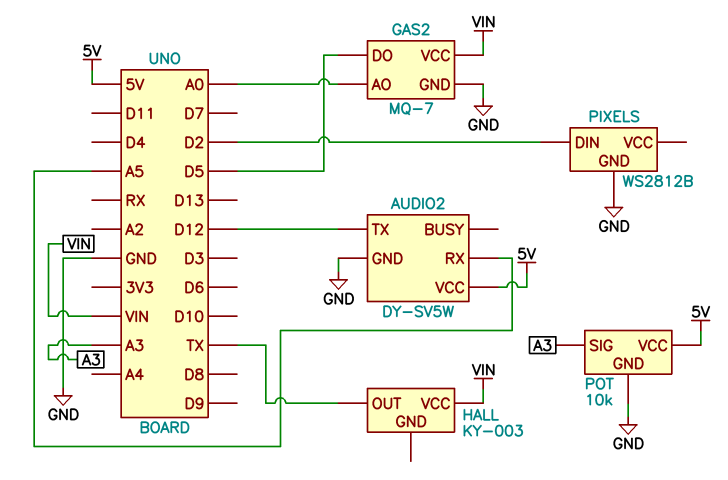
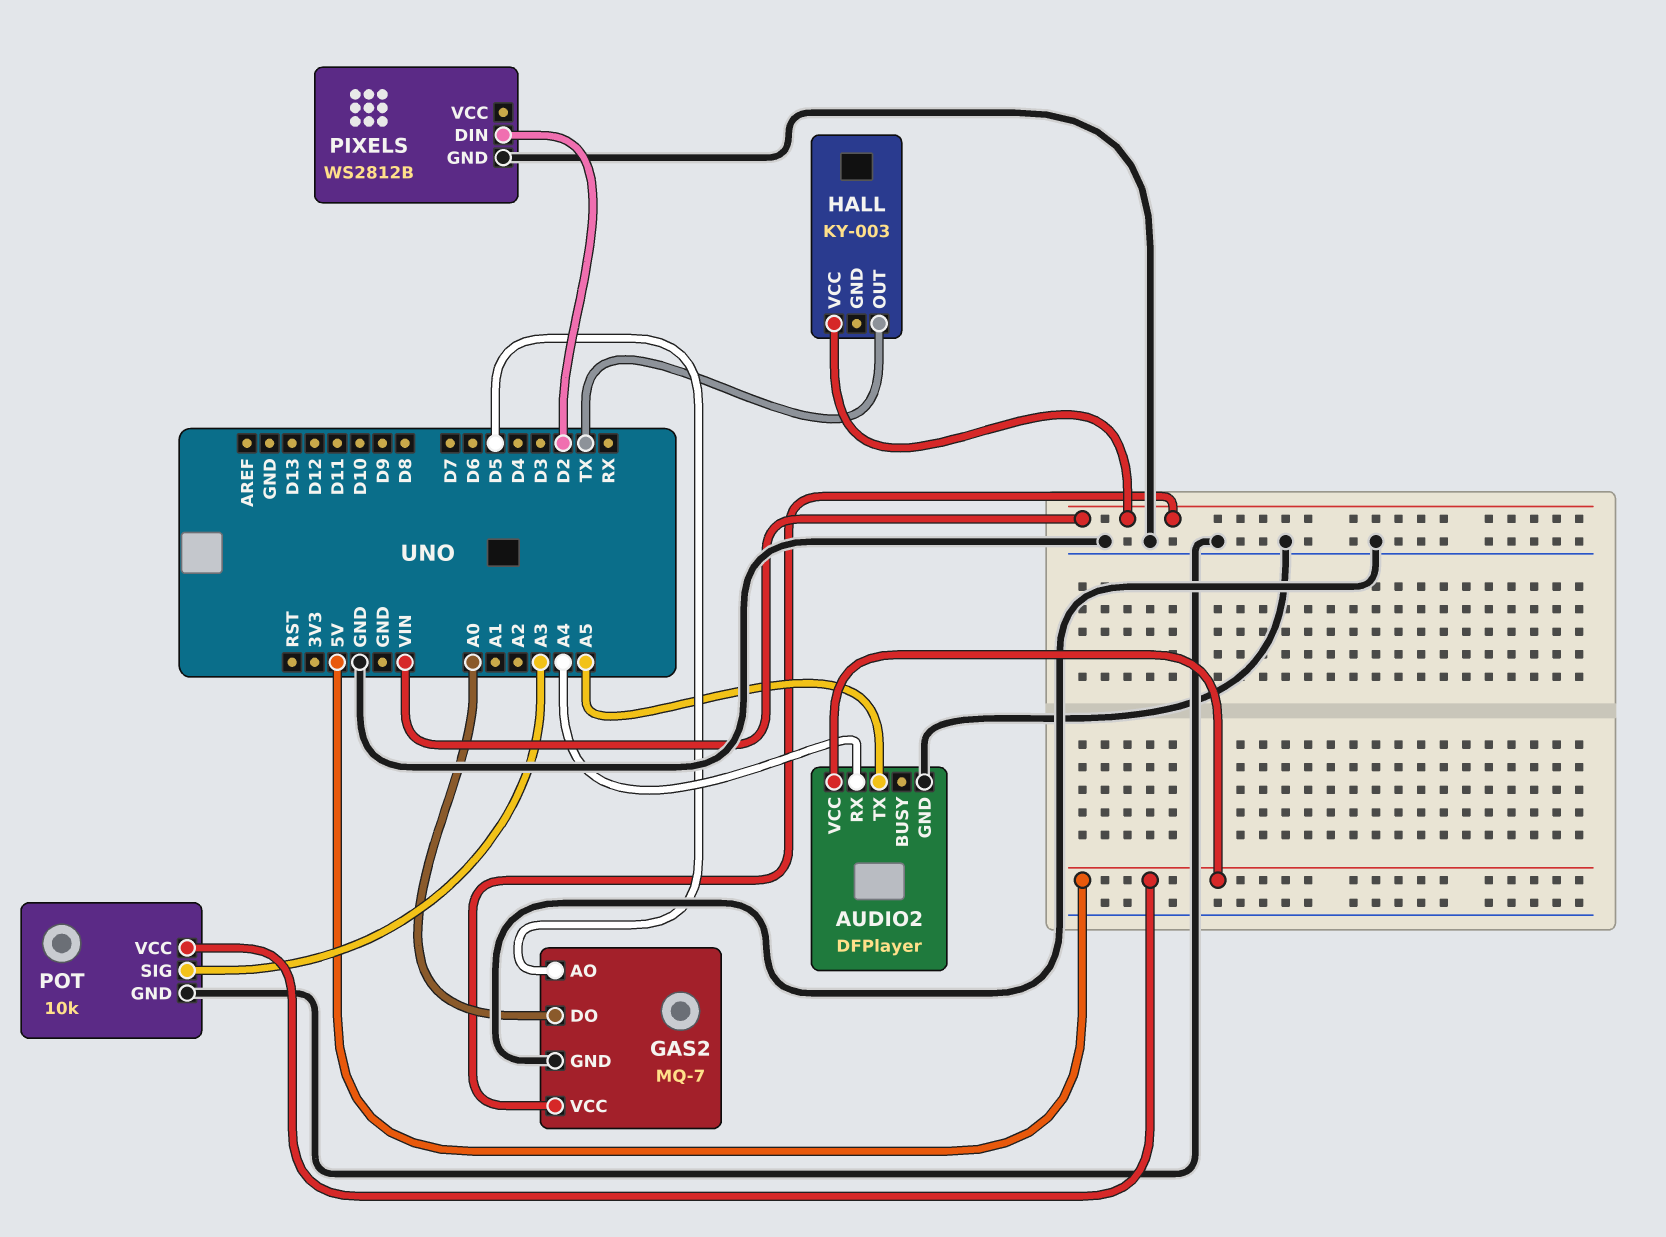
AUDIO2: DY-SV5W -> DFPlayer
AUDIO2 pin RX: A5 -> A4
AUDIO2 pin TX: D12 -> A5
GAS2 pin AO: A0 -> D5
GAS2 pin DO: D5 -> A0

